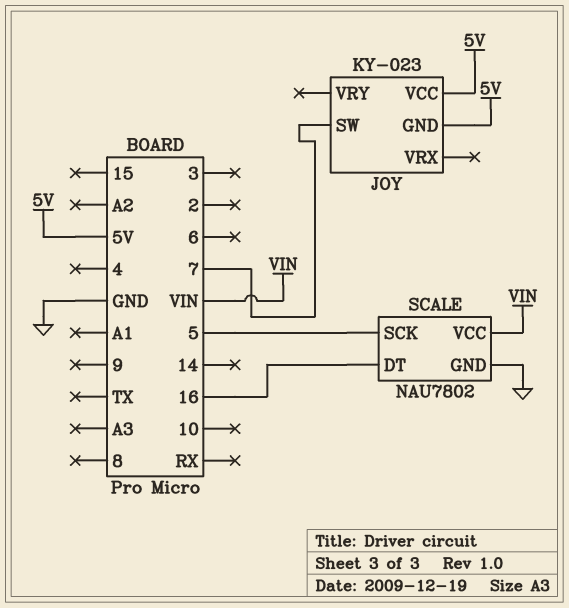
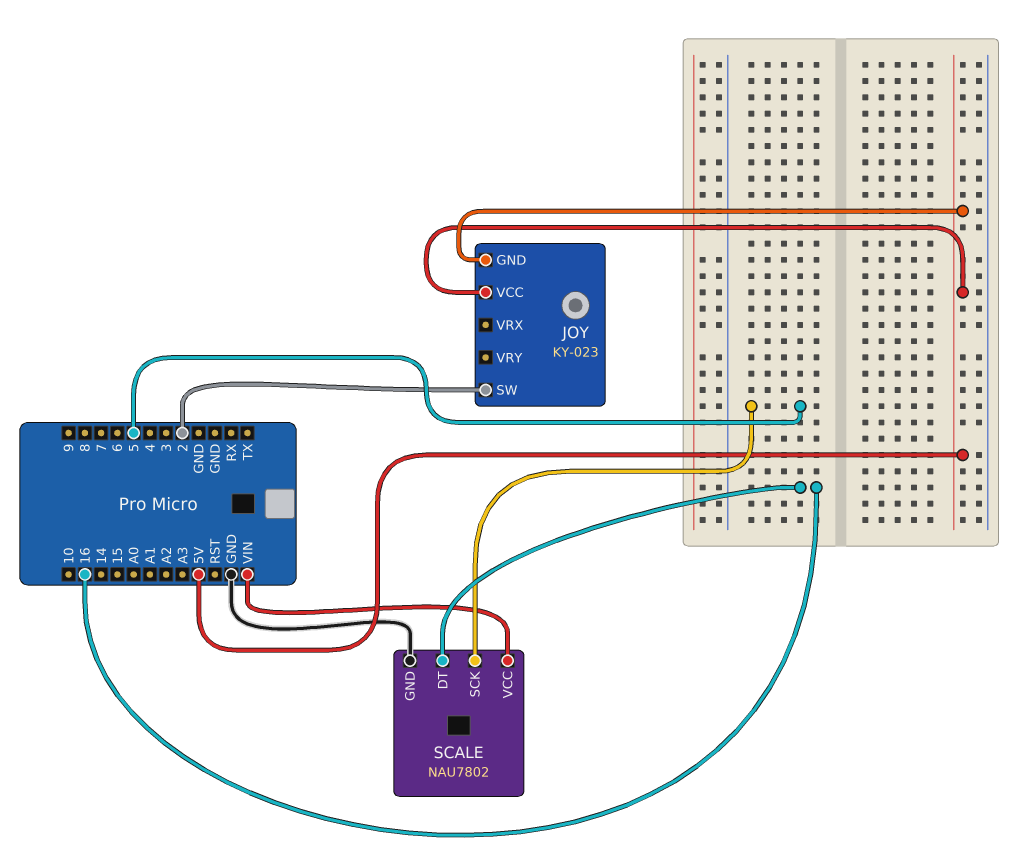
JOY pin SW: 7 -> 2

